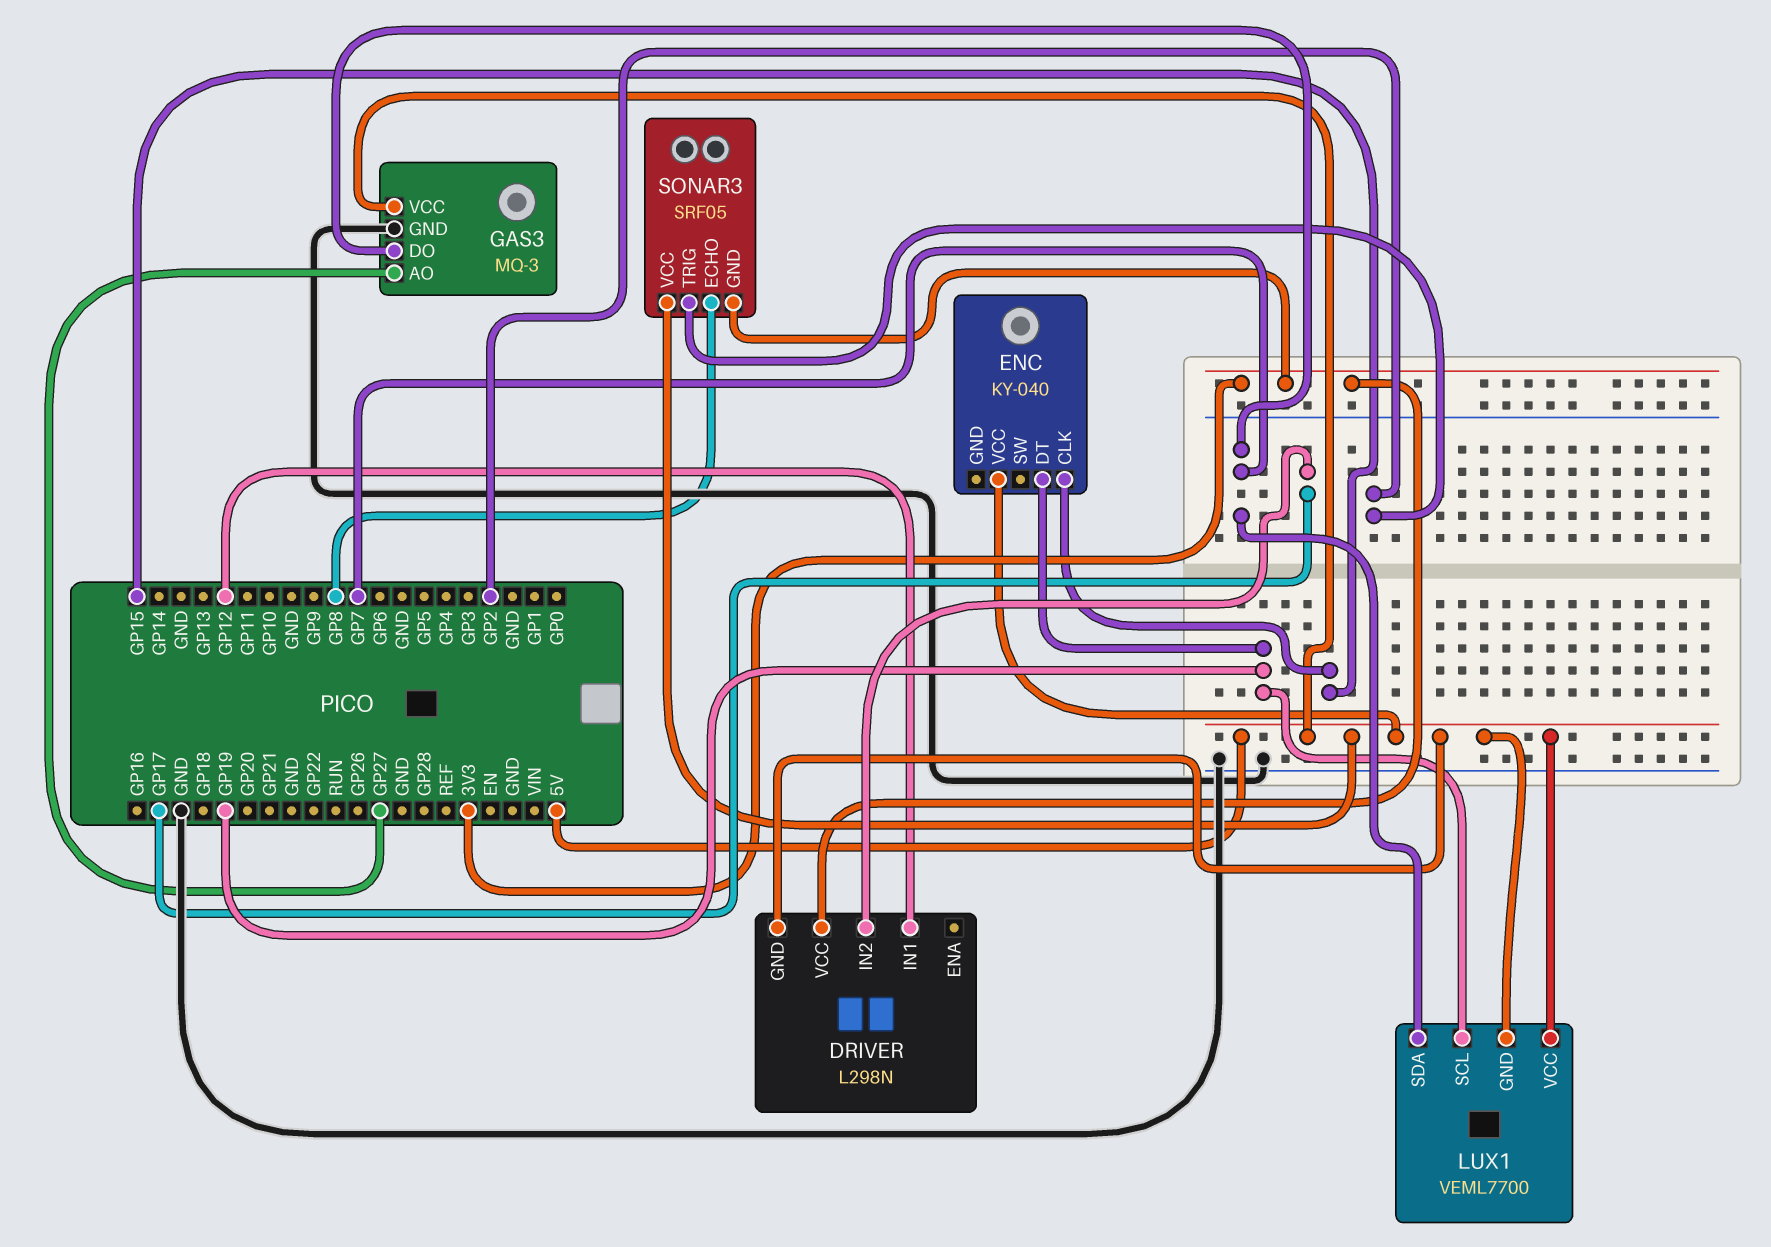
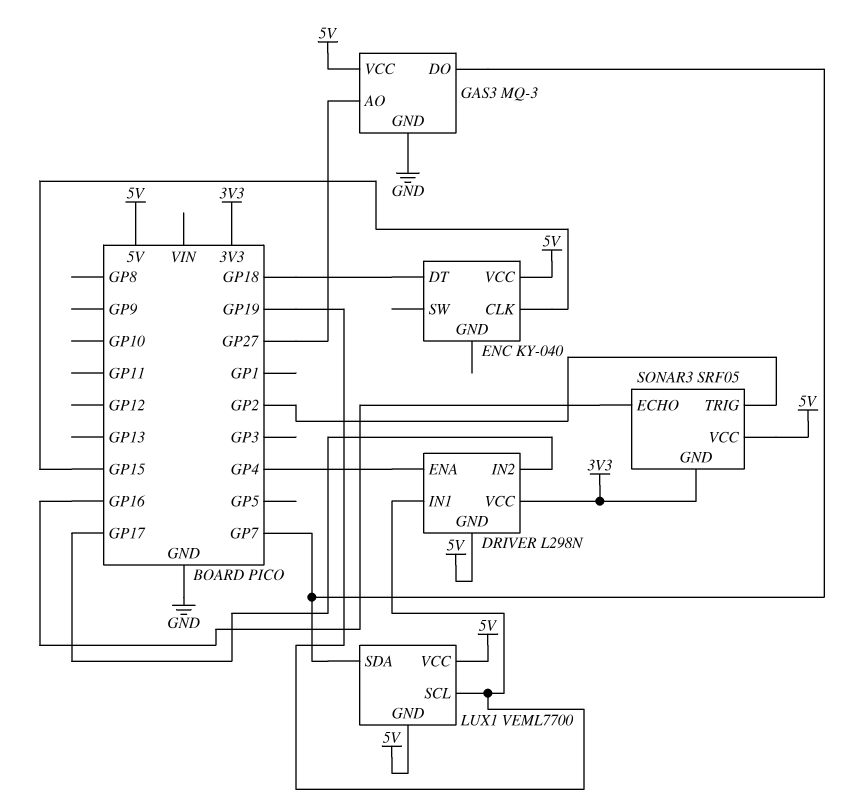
DRIVER pin ENA: none -> GP4
DRIVER pin IN1: GP12 -> GP19
ENC pin DT: GP19 -> GP18
SONAR3 pin ECHO: GP8 -> GP16

